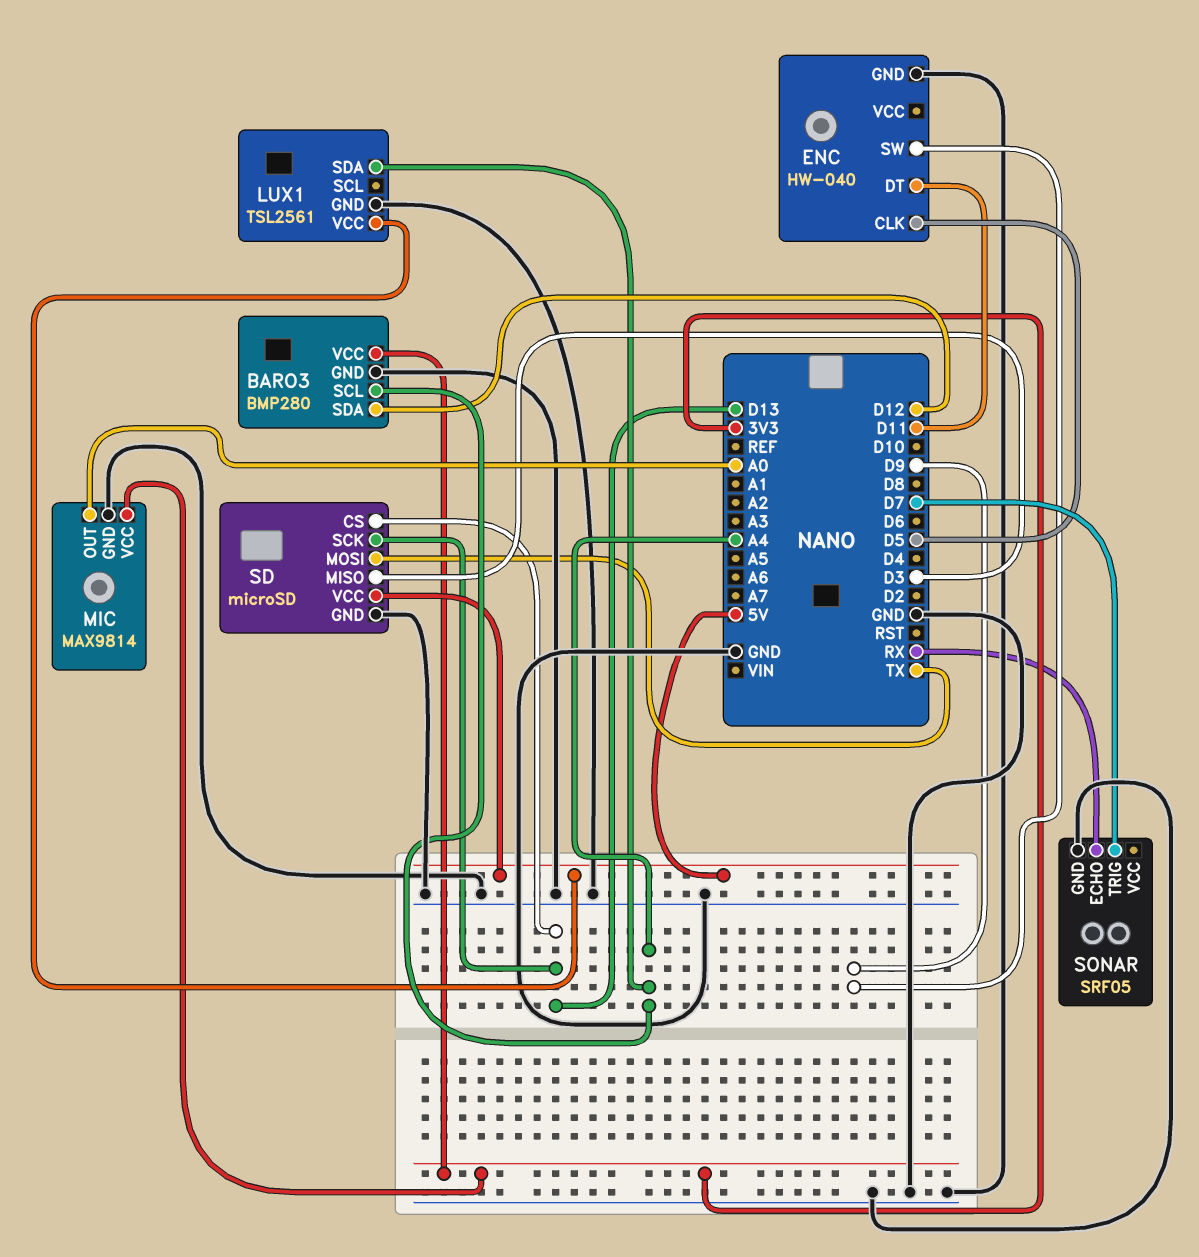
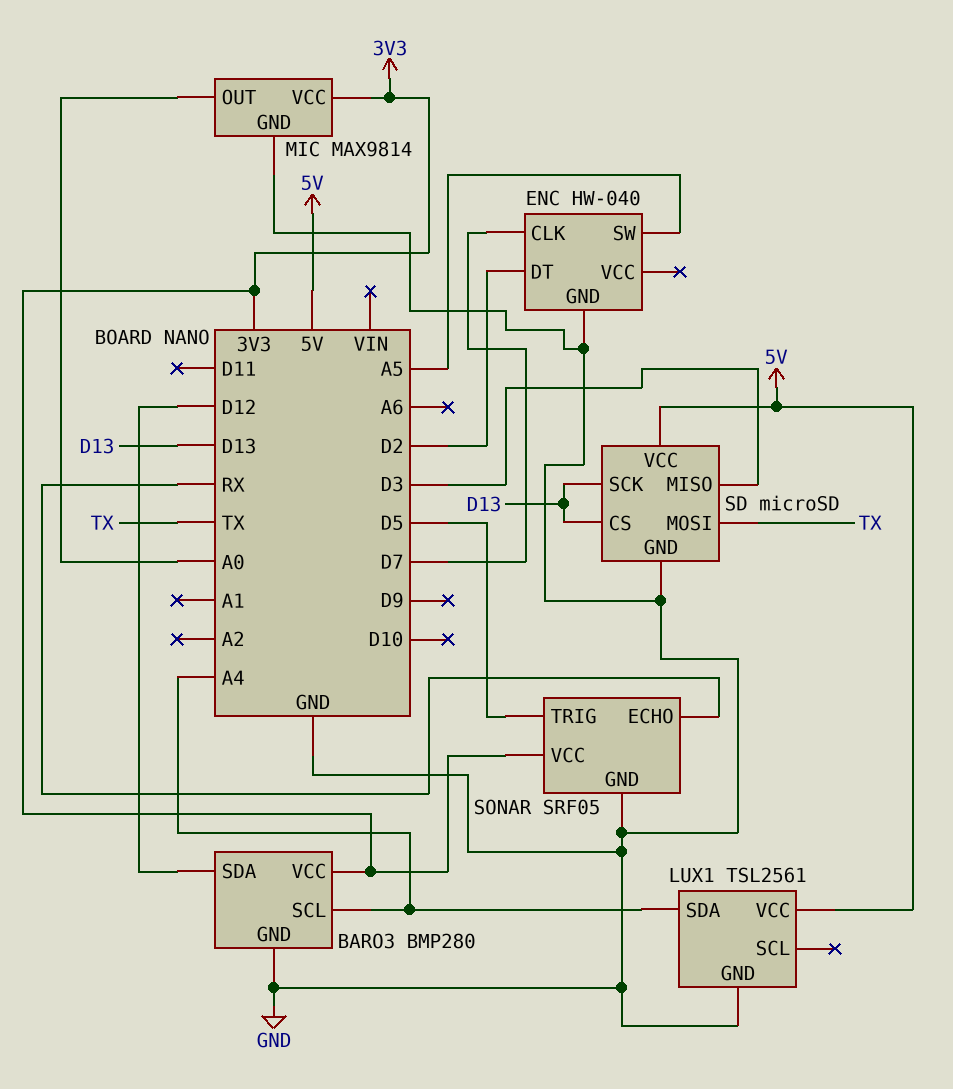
ENC pin CLK: D5 -> D7
ENC pin DT: D11 -> D2
ENC pin SW: D9 -> A5
SONAR pin TRIG: D7 -> D5
SONAR pin VCC: none -> 3V3

